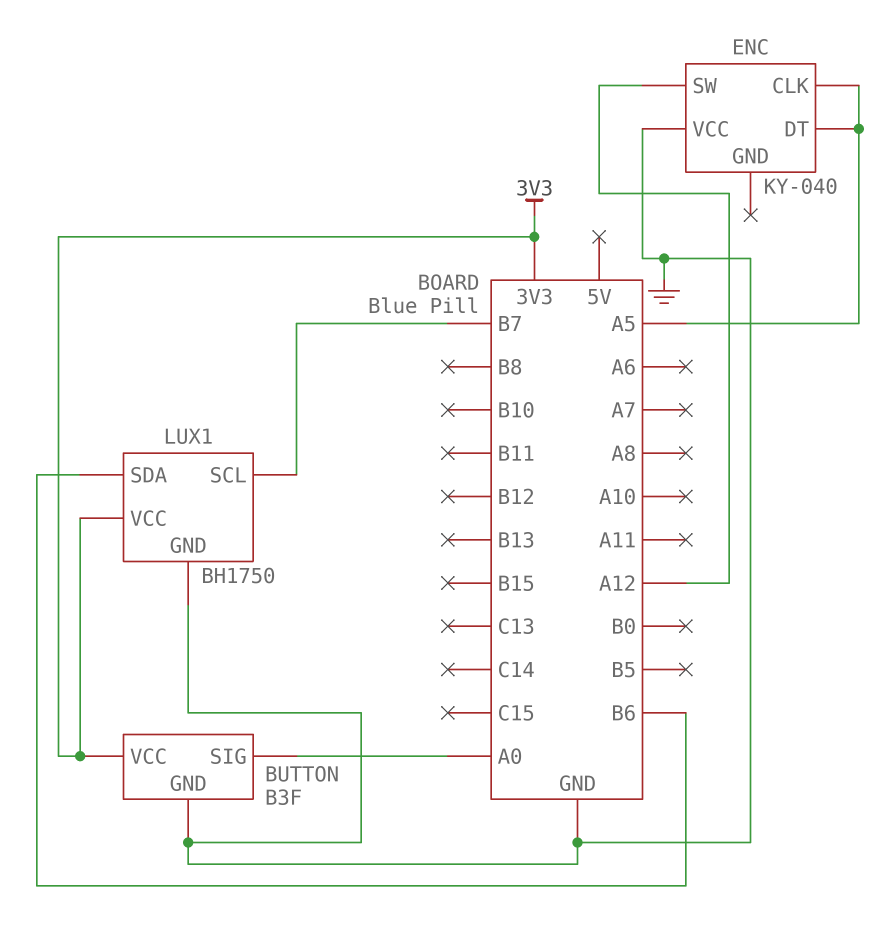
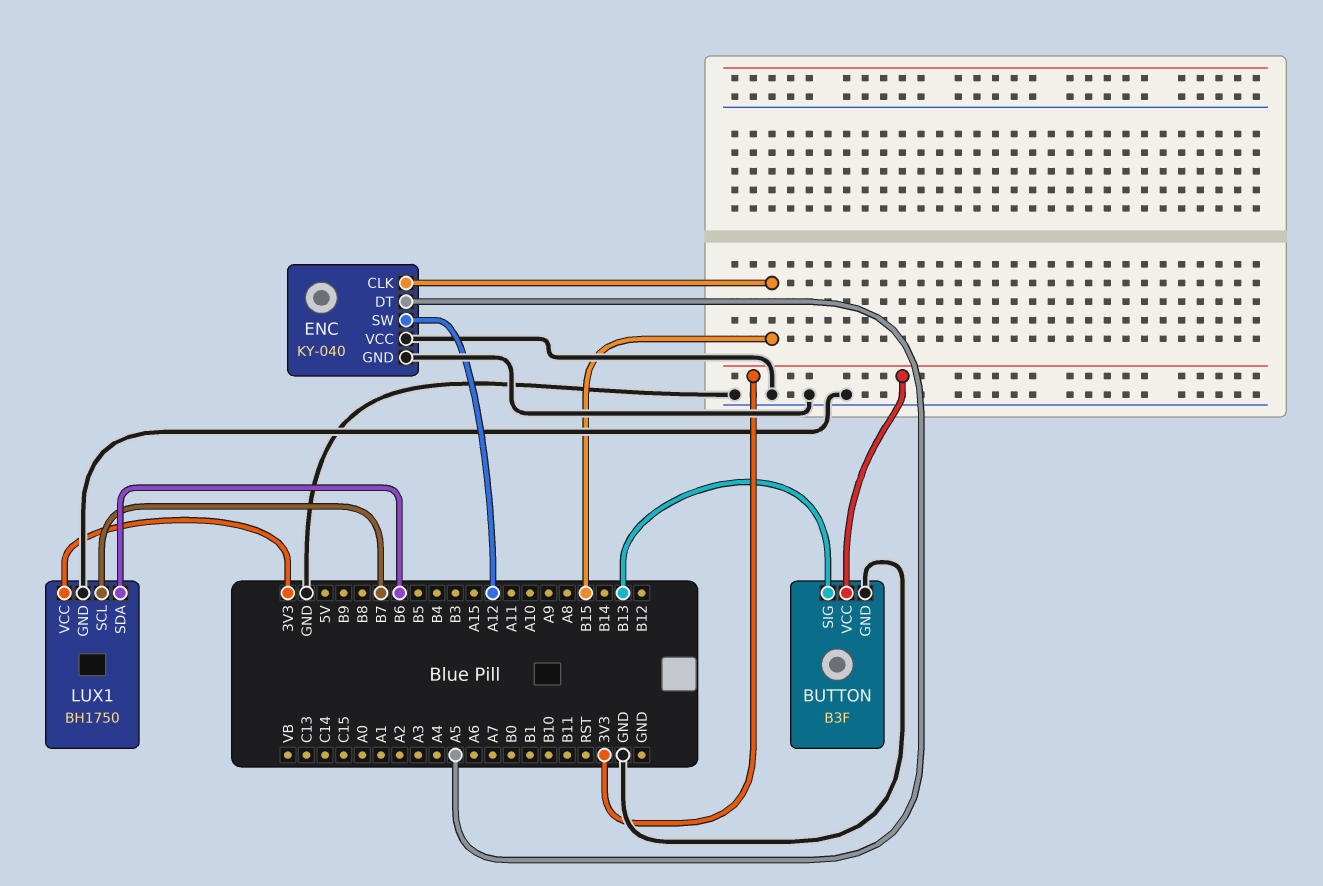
BUTTON pin SIG: A0 -> B13
ENC pin CLK: A5 -> B15
ENC pin GND: none -> GND

